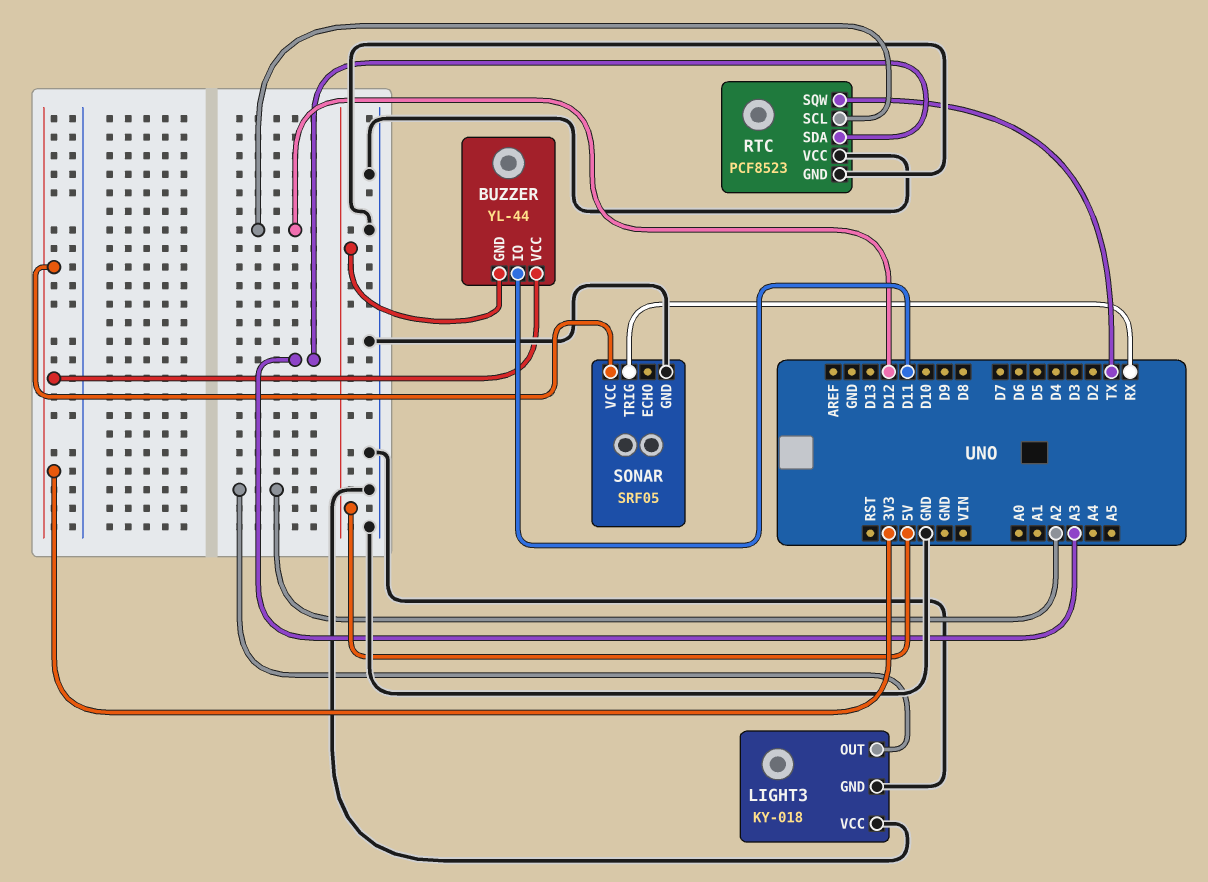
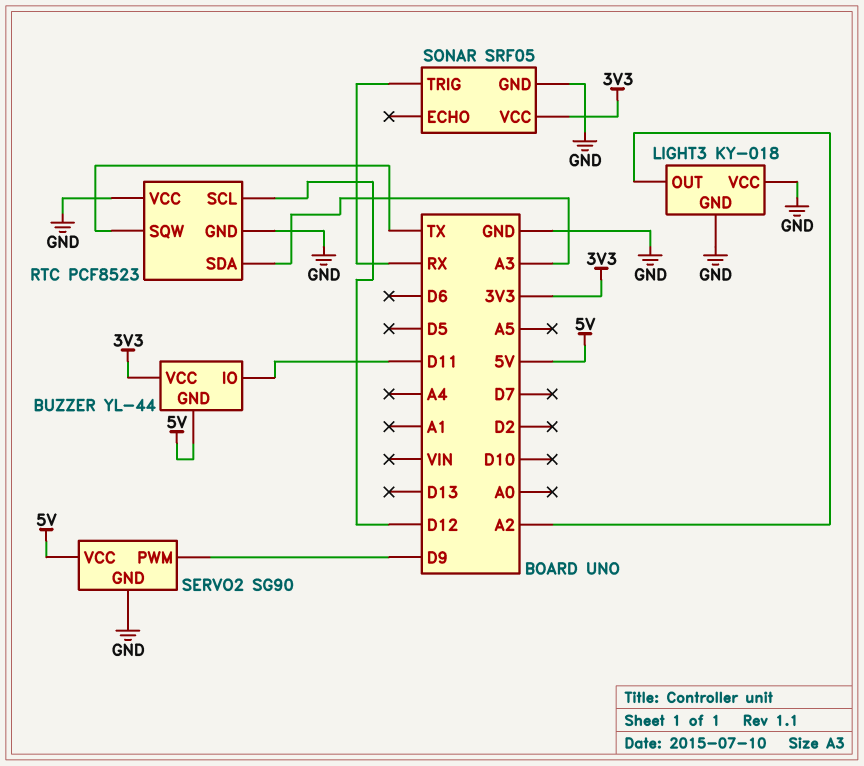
SERVO2: none -> SG90
SERVO2 pin GND: none -> GND
SERVO2 pin PWM: none -> D9
SERVO2 pin VCC: none -> 5V

